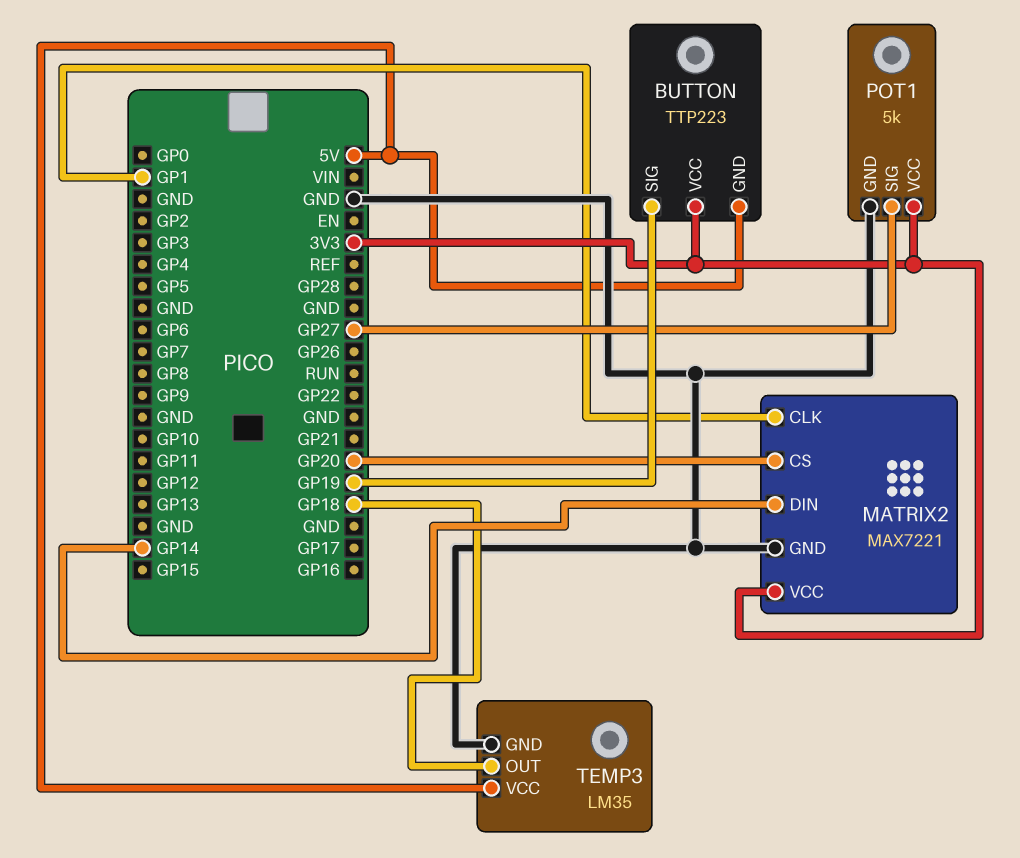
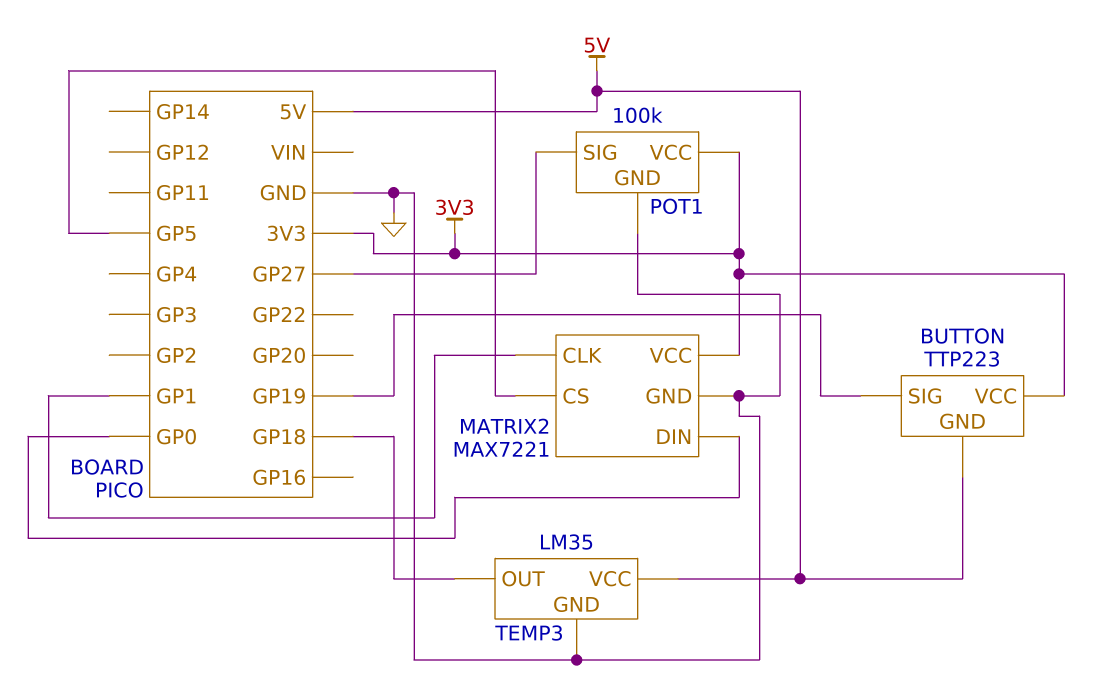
MATRIX2 pin CS: GP20 -> GP5
MATRIX2 pin DIN: GP14 -> GP0
POT1: 5k -> 100k

